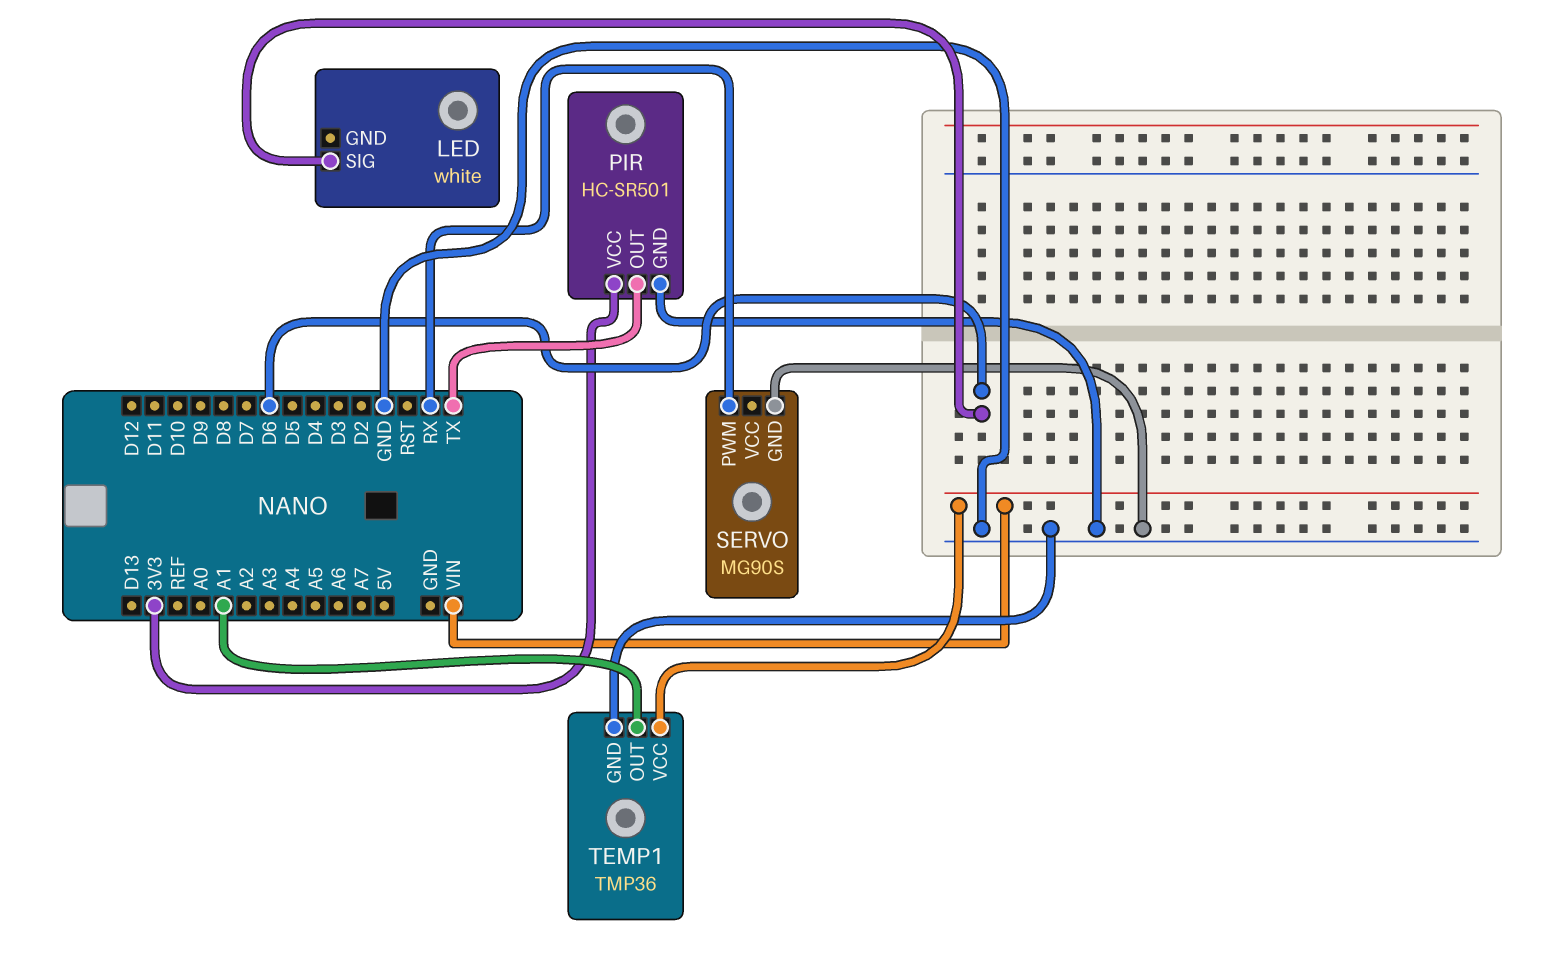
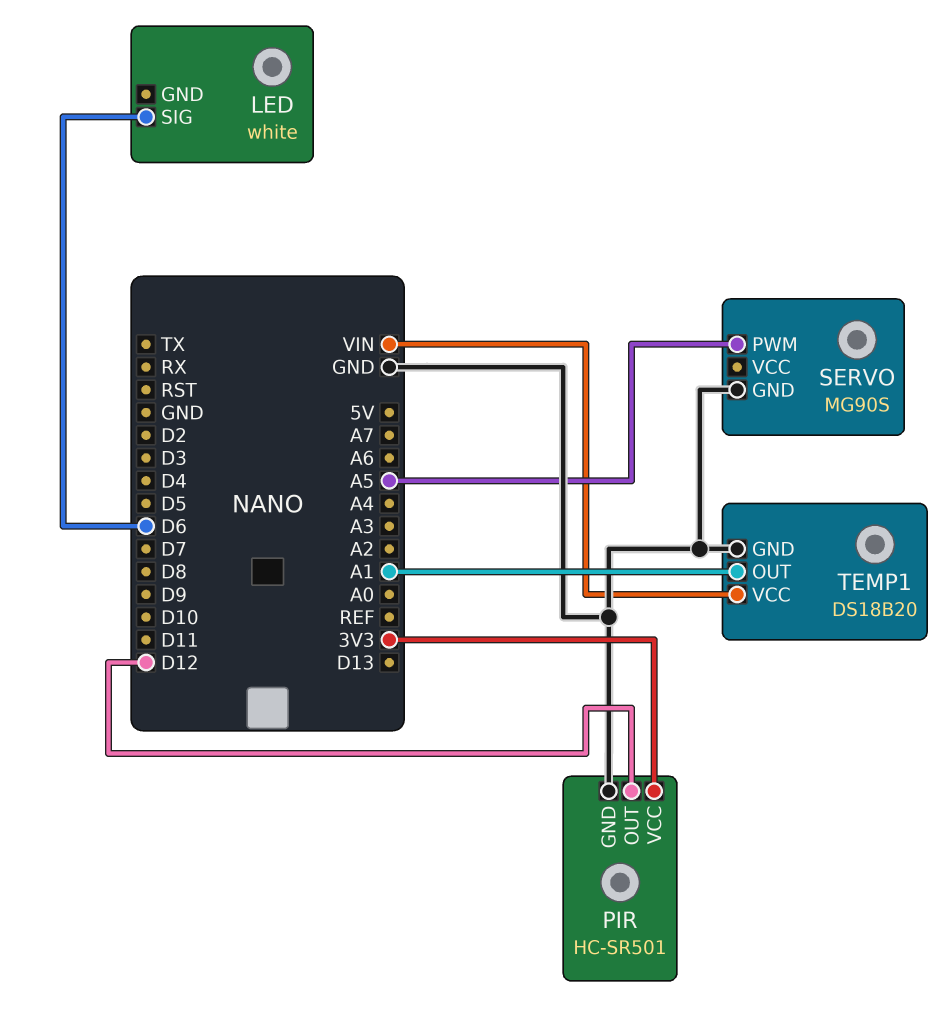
PIR pin OUT: TX -> D12
SERVO pin PWM: RX -> A5
TEMP1: TMP36 -> DS18B20

